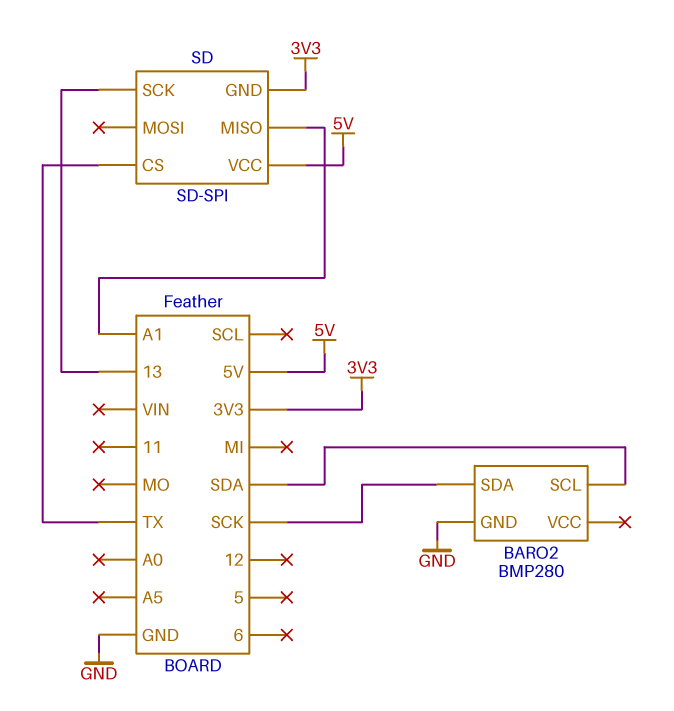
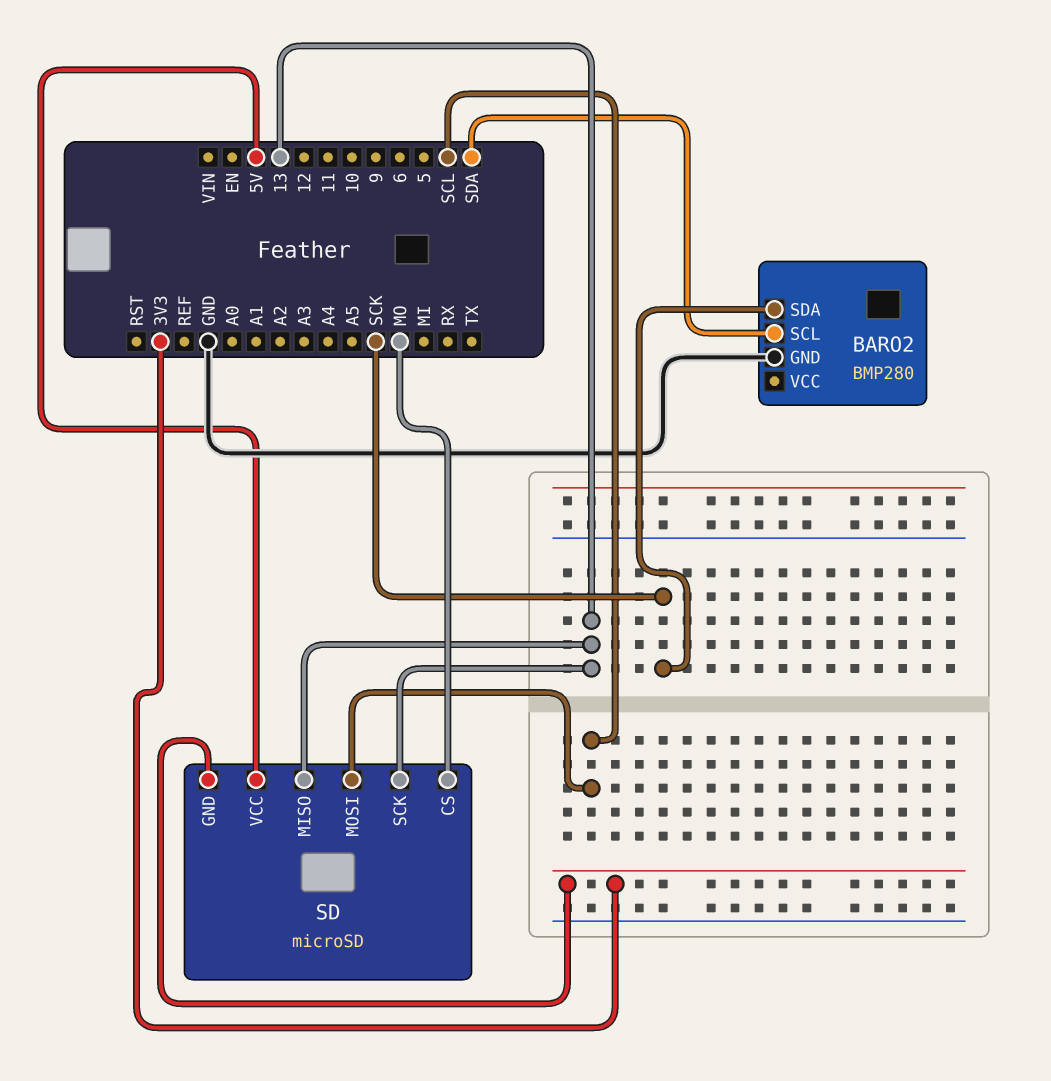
SD: SD-SPI -> microSD
SD pin CS: TX -> MO
SD pin MISO: A1 -> 13
SD pin MOSI: none -> SCL

